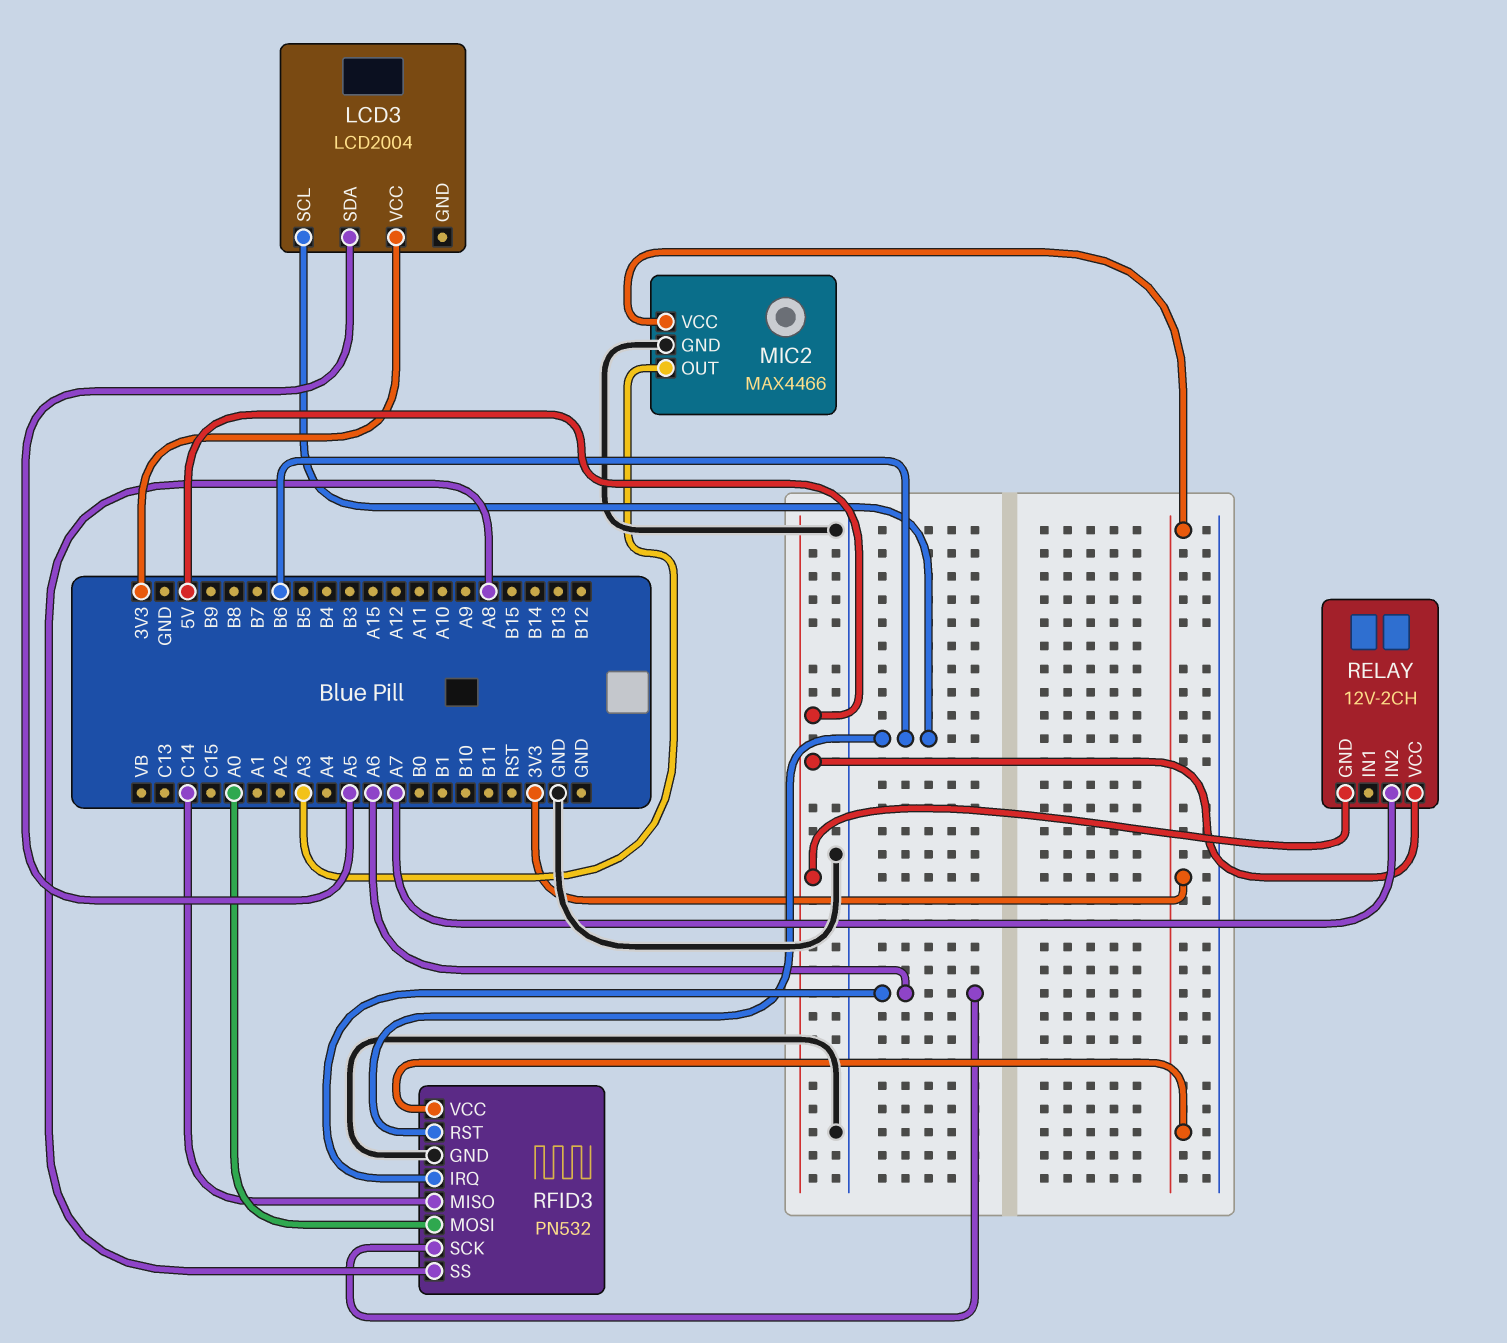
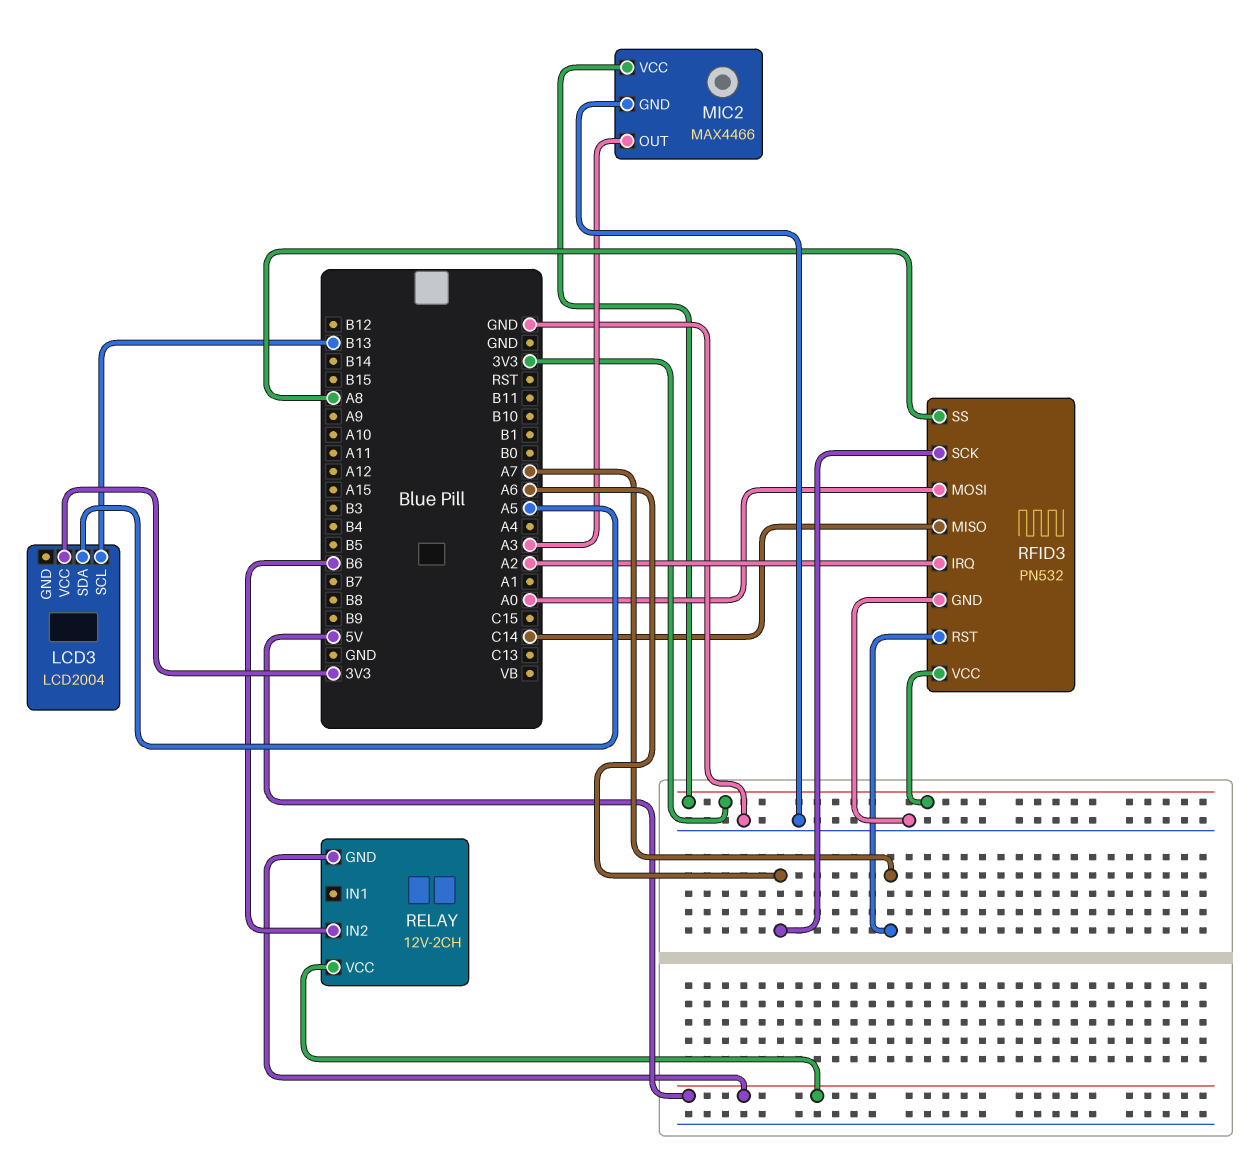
LCD3 pin SCL: B6 -> B13
RELAY pin IN2: A7 -> B6
RFID3 pin IRQ: A6 -> A2
RFID3 pin RST: B6 -> A7

